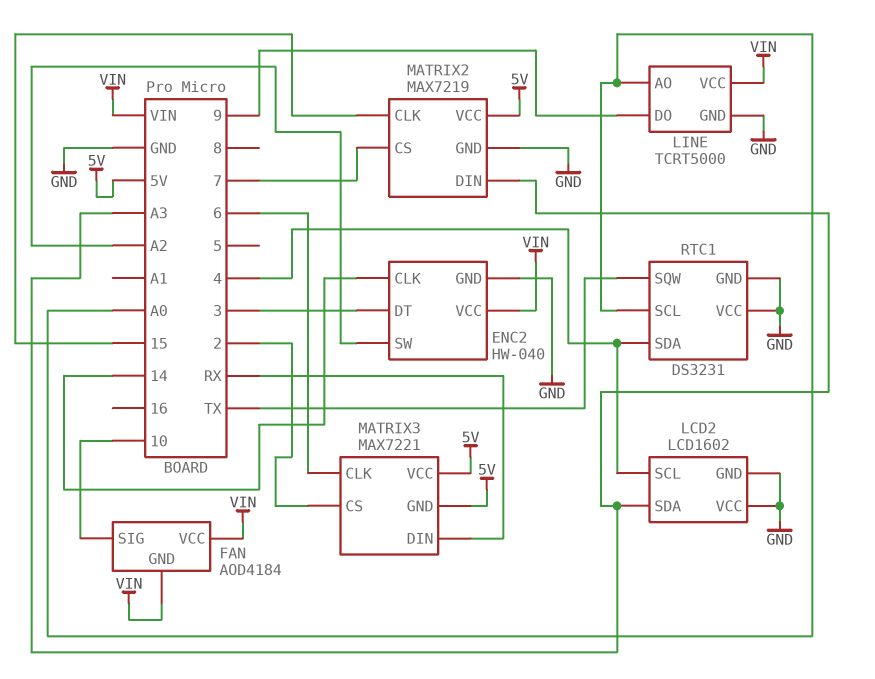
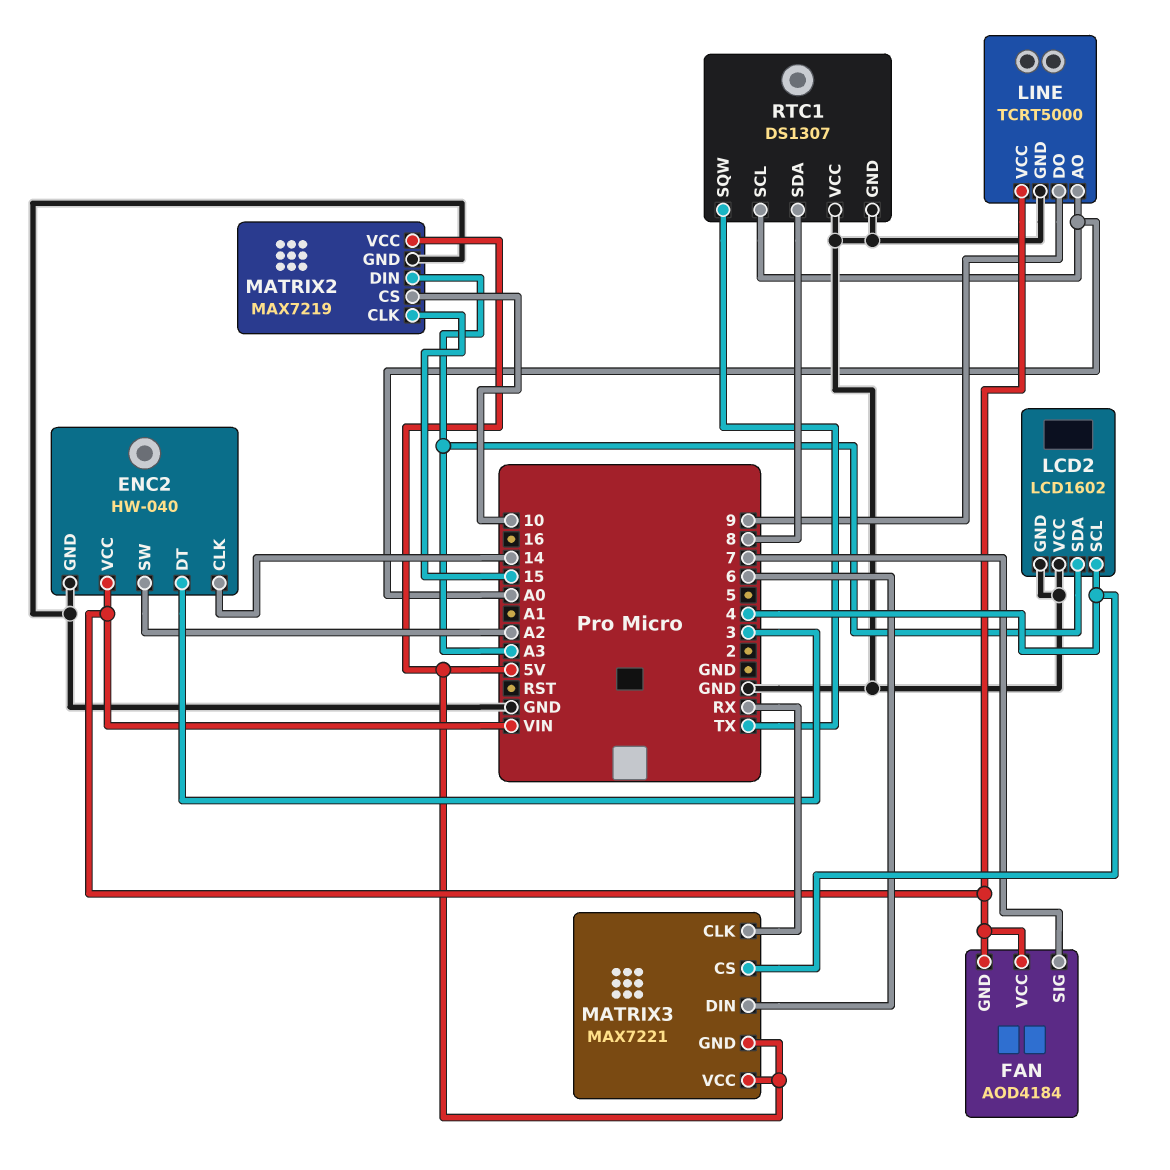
FAN pin SIG: 10 -> 7
MATRIX2 pin CS: 7 -> 10
MATRIX3 pin CLK: 6 -> RX
MATRIX3 pin CS: 2 -> 4
MATRIX3 pin DIN: RX -> 6
RTC1: DS3231 -> DS1307
RTC1 pin SDA: 4 -> 8

